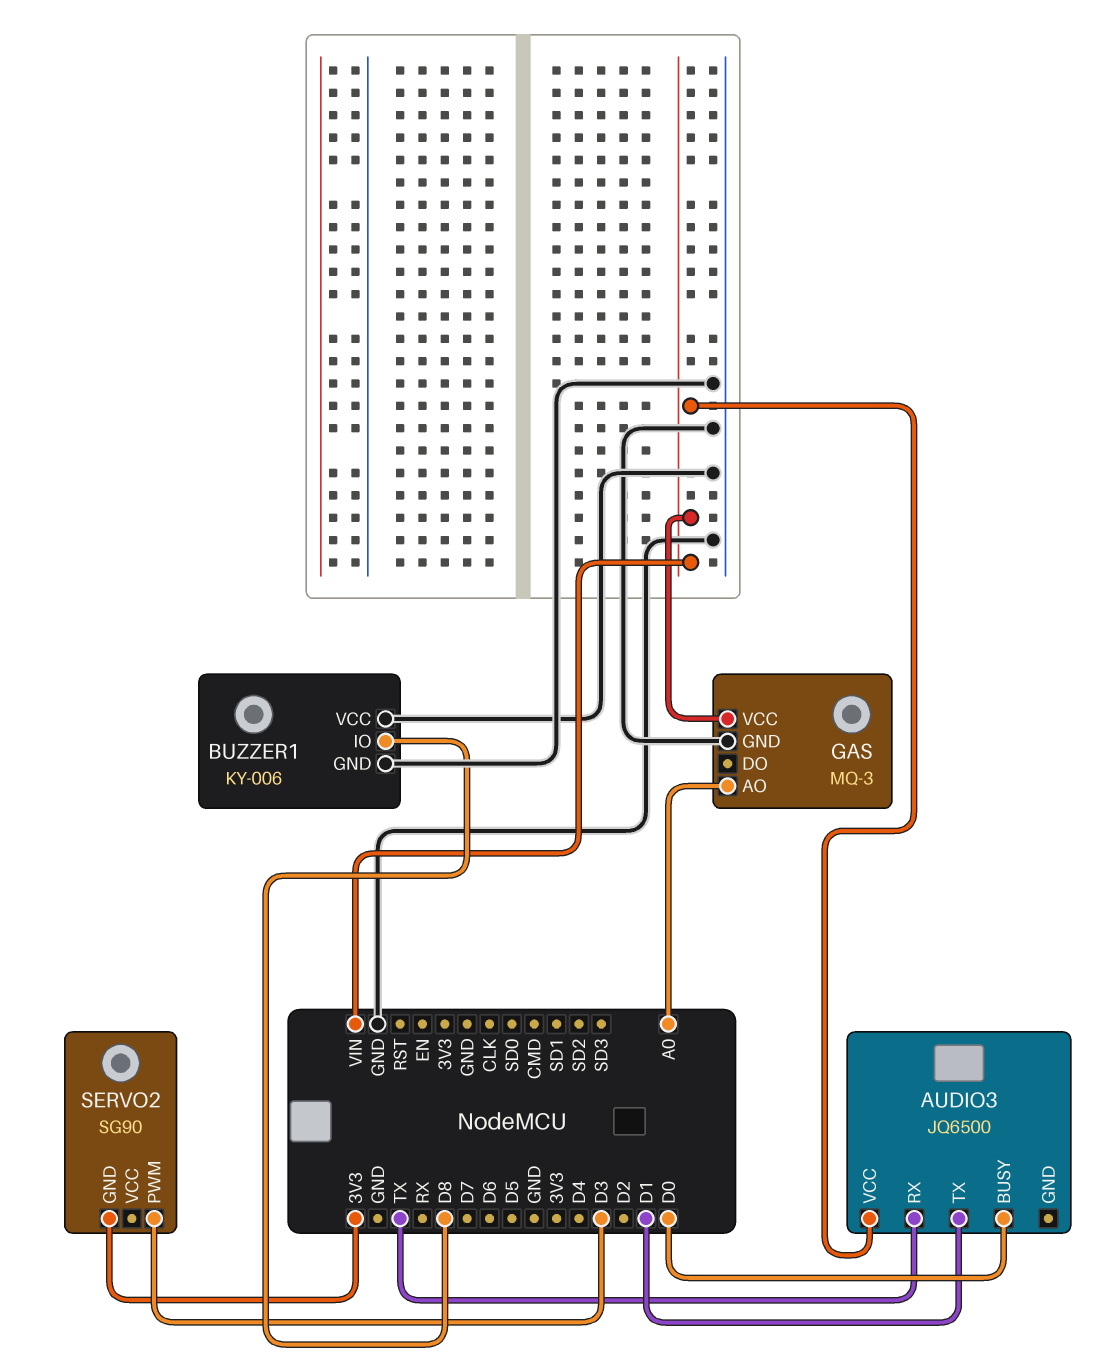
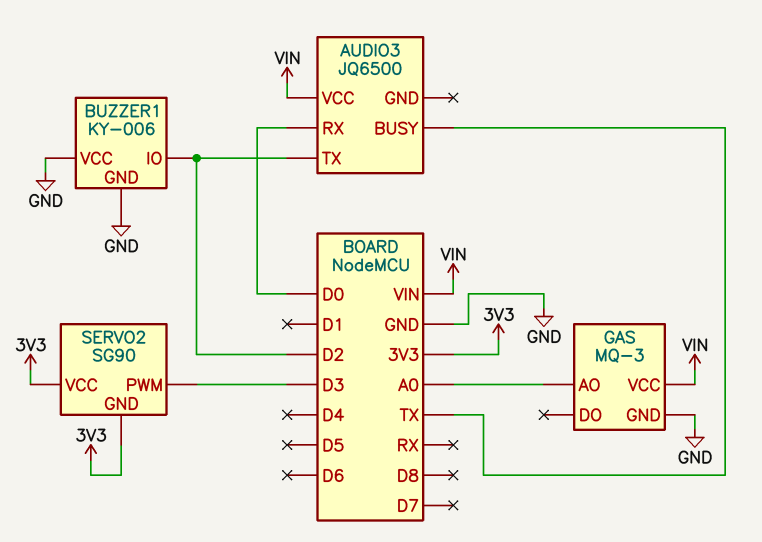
AUDIO3 pin BUSY: D0 -> TX
AUDIO3 pin RX: TX -> D0
AUDIO3 pin TX: D1 -> D2
BUZZER1 pin IO: D8 -> D2
SERVO2 pin VCC: none -> 3V3

